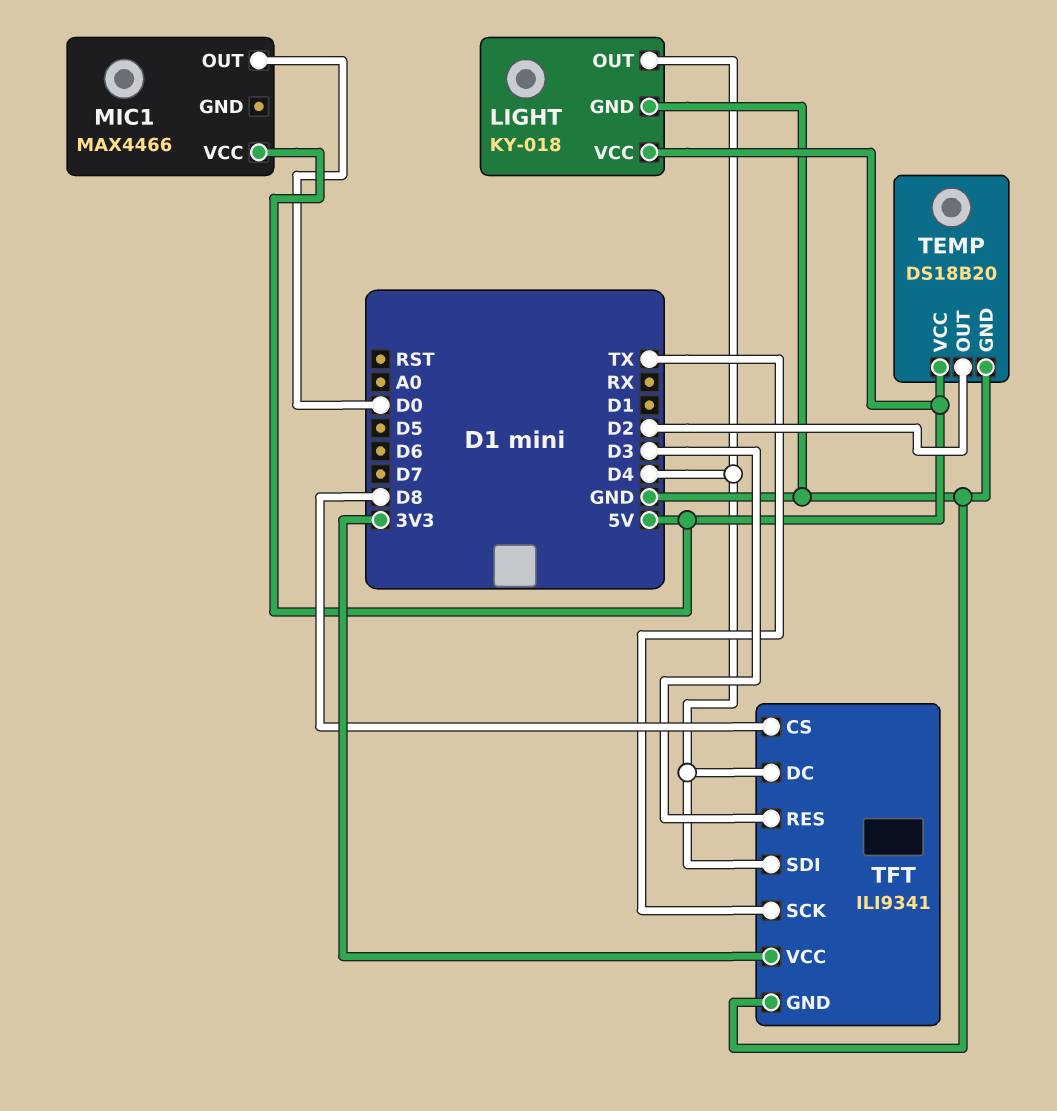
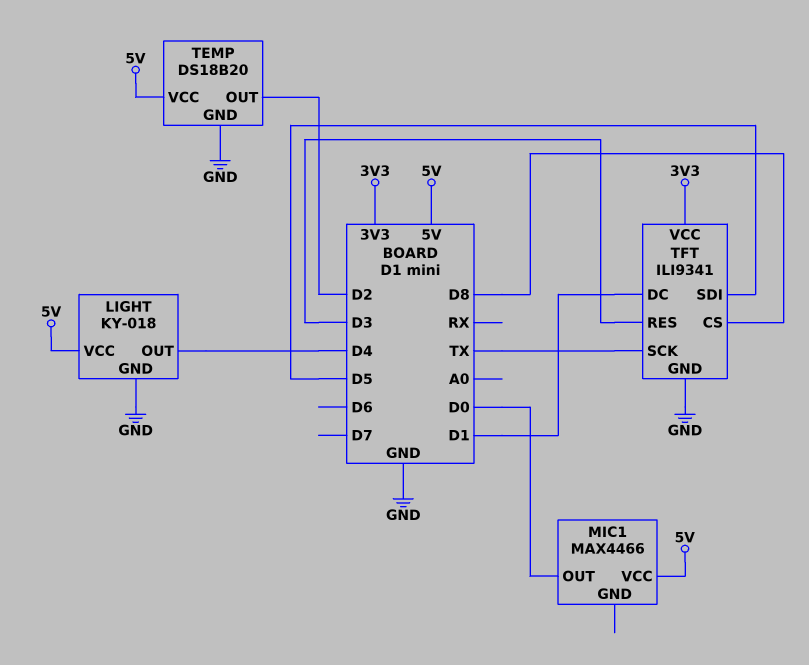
TFT pin DC: D4 -> D1
TFT pin SDI: D4 -> D5

